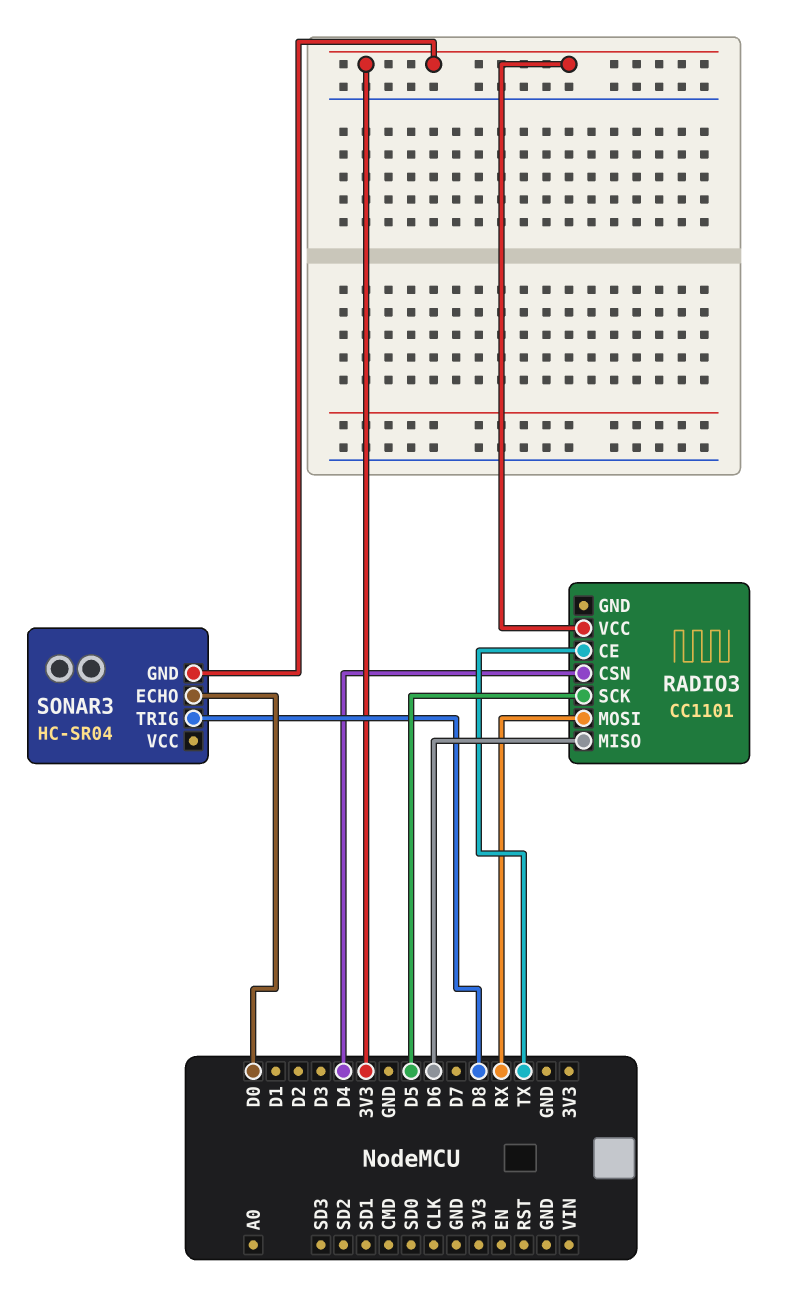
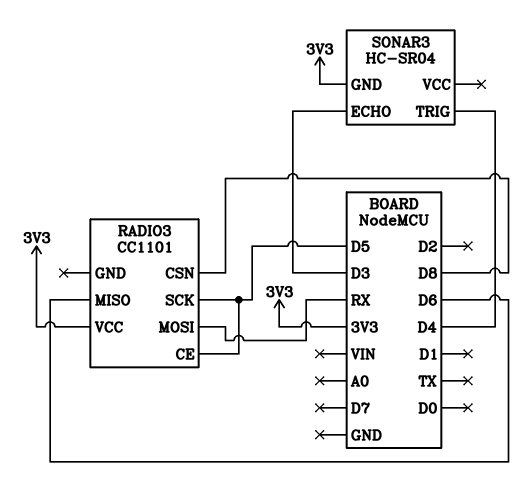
RADIO3 pin CE: TX -> D5
RADIO3 pin CSN: D4 -> D8
SONAR3 pin ECHO: D0 -> D3
SONAR3 pin TRIG: D8 -> D4

